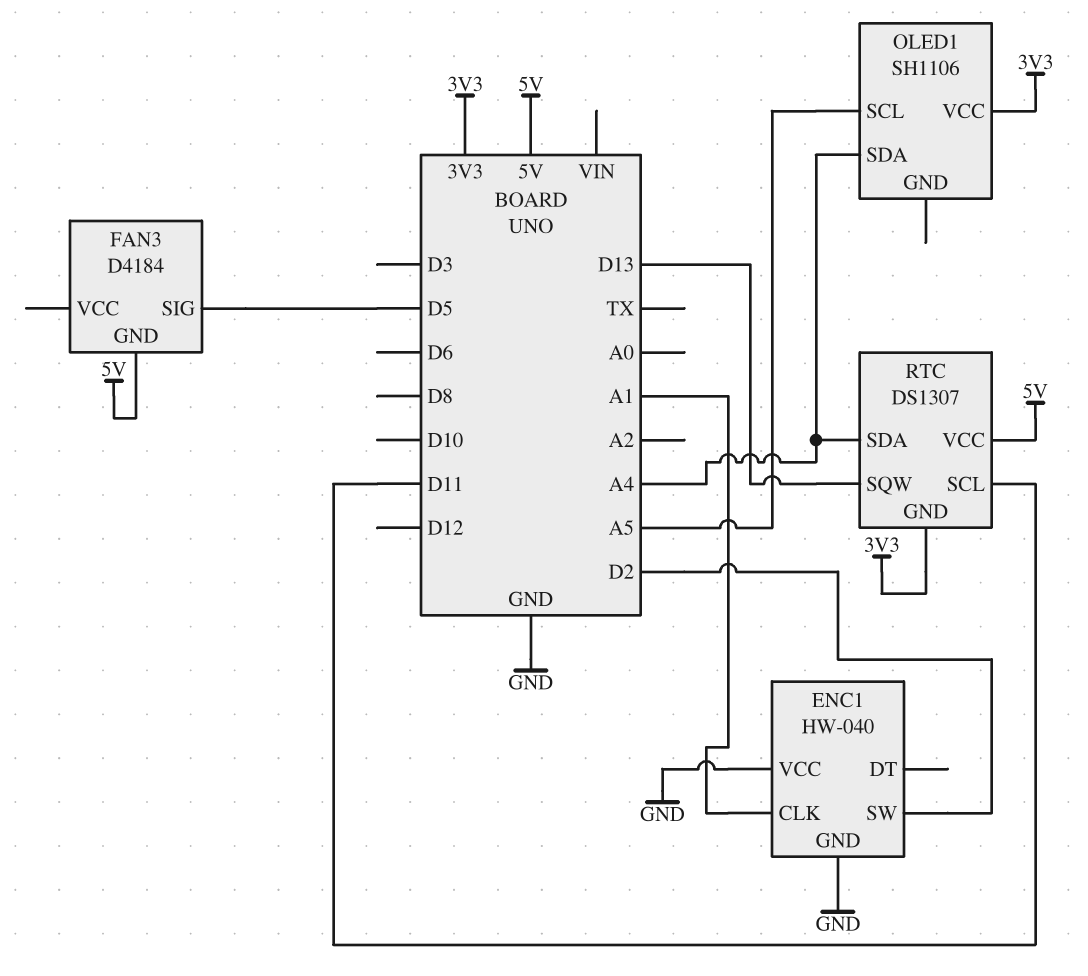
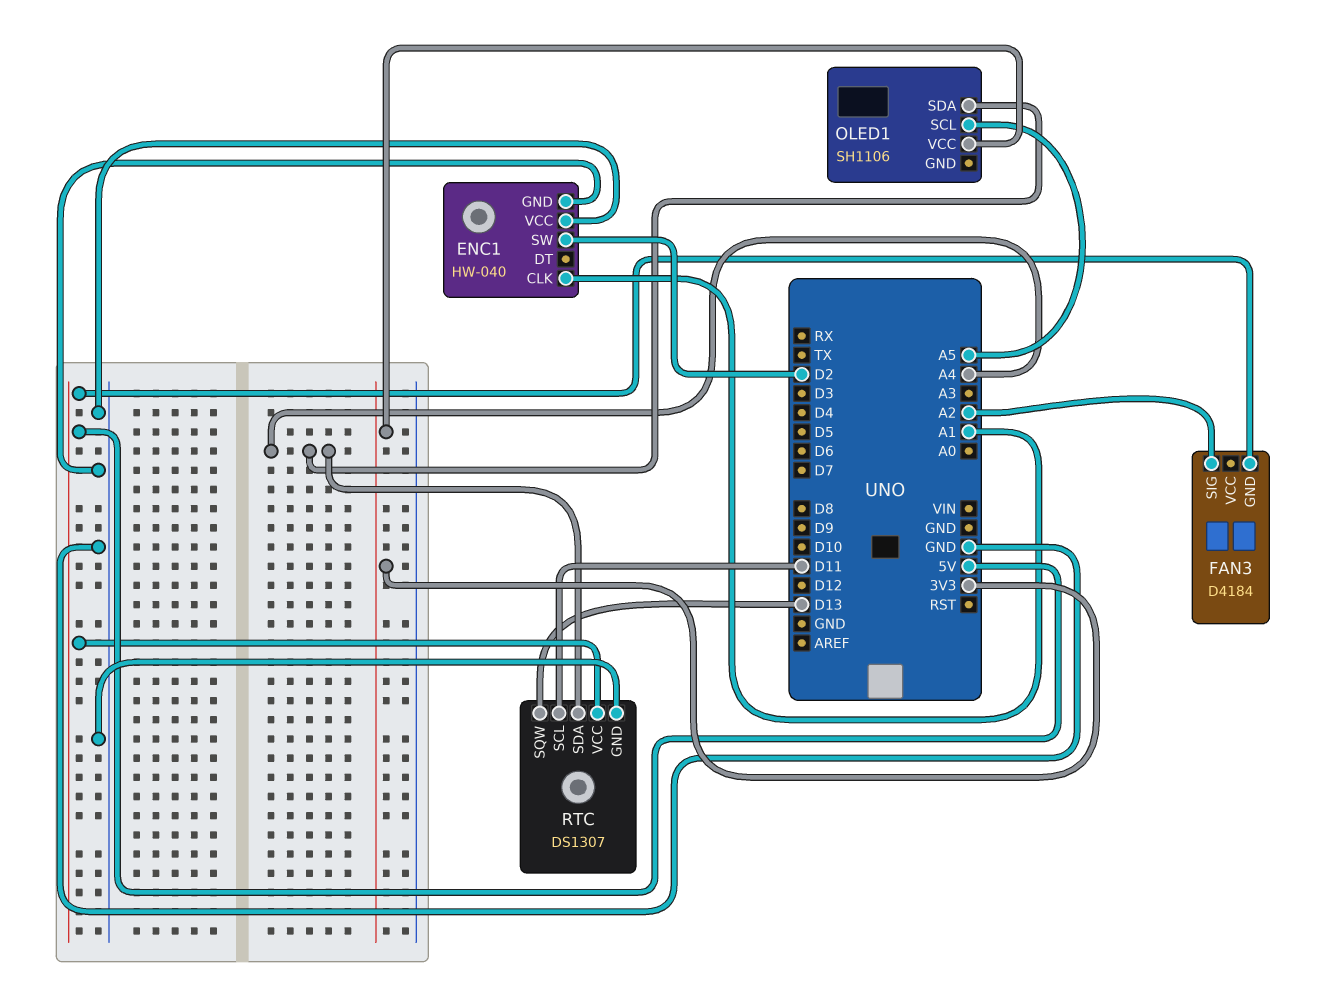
FAN3 pin SIG: D5 -> A2
RTC pin GND: 3V3 -> GND

